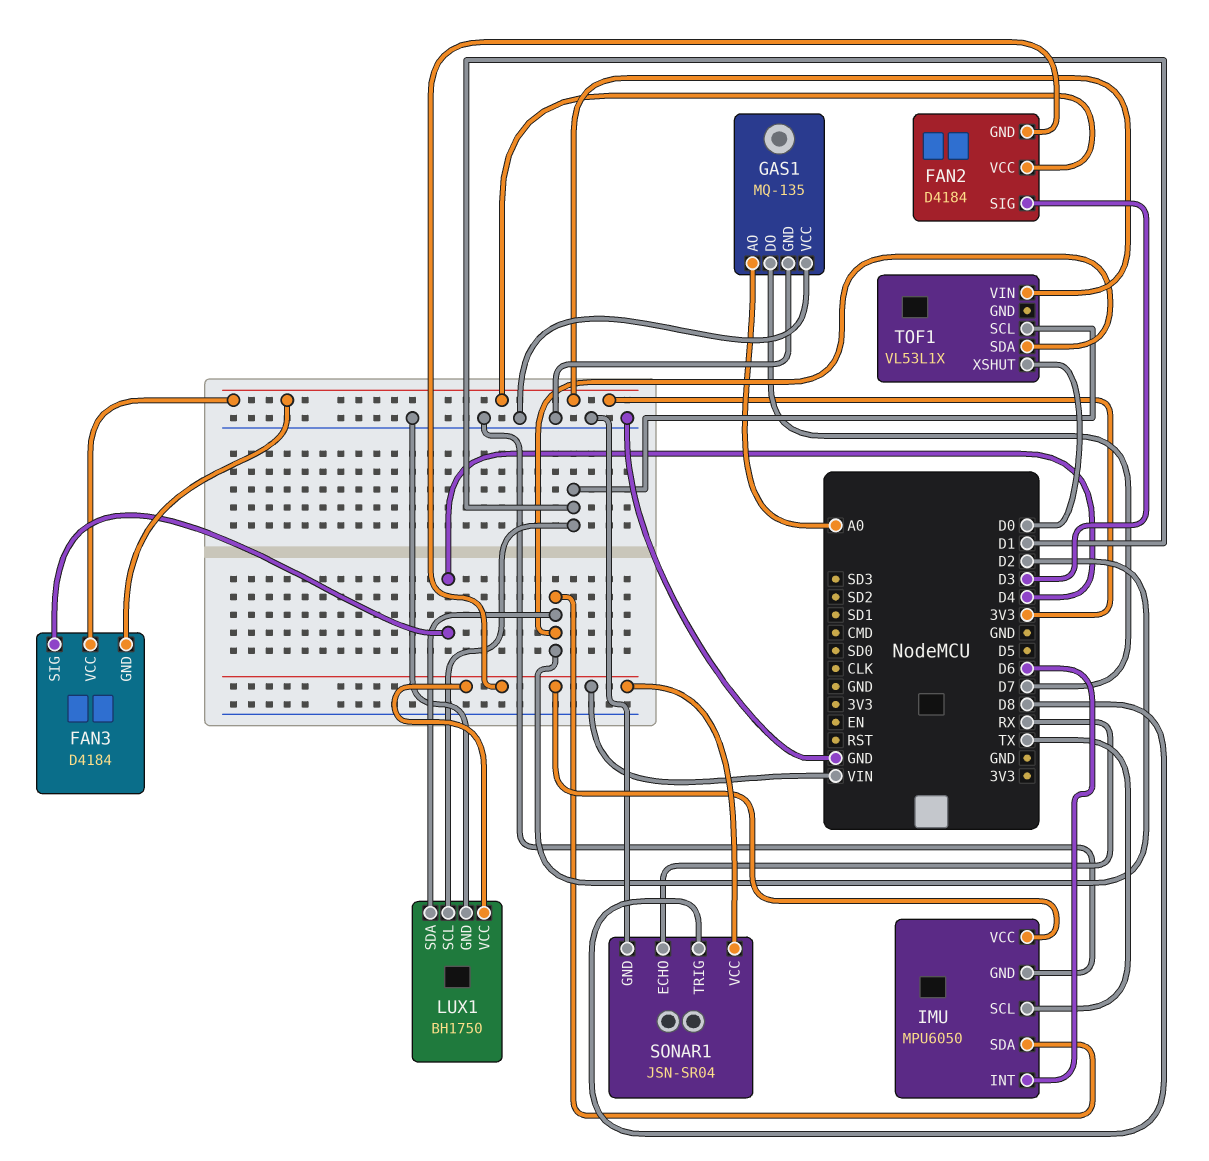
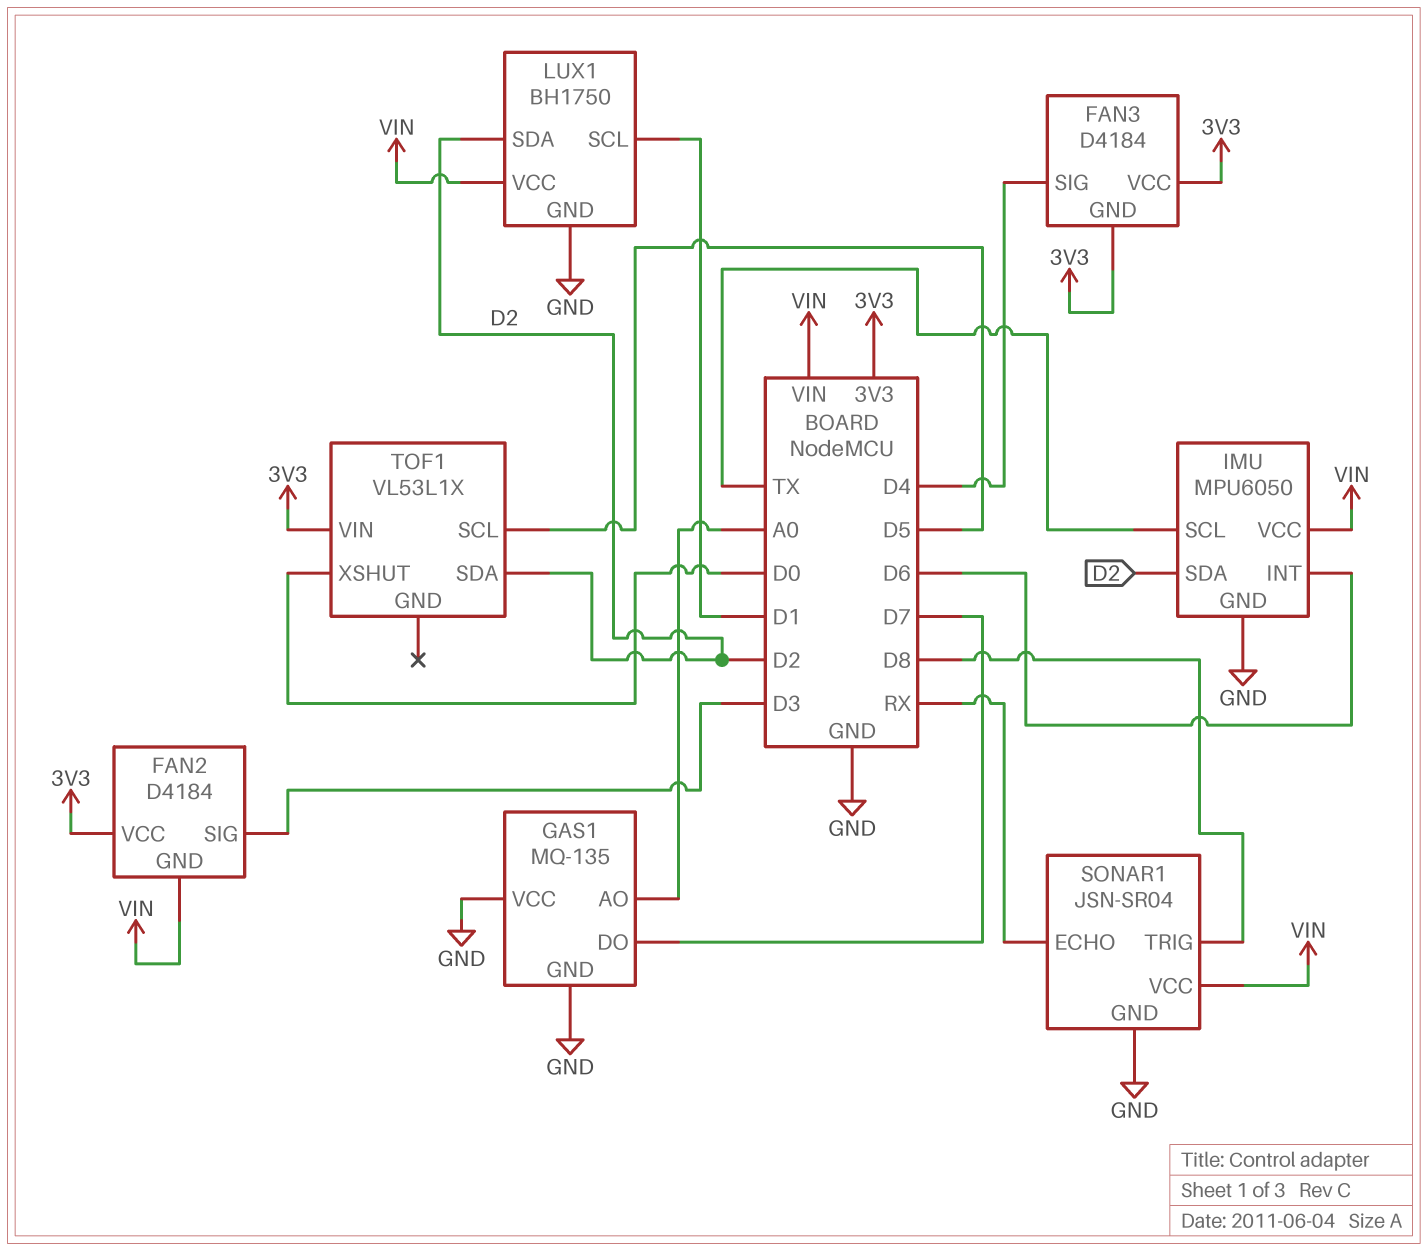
TOF1 pin SCL: D1 -> D5

